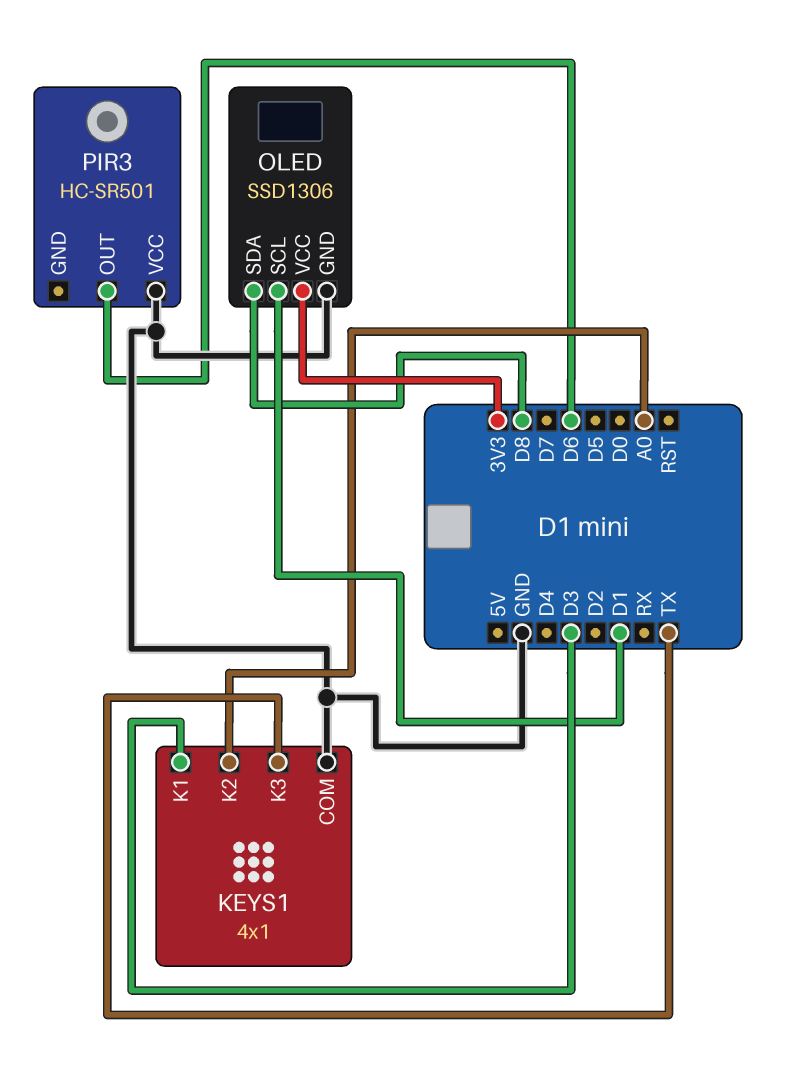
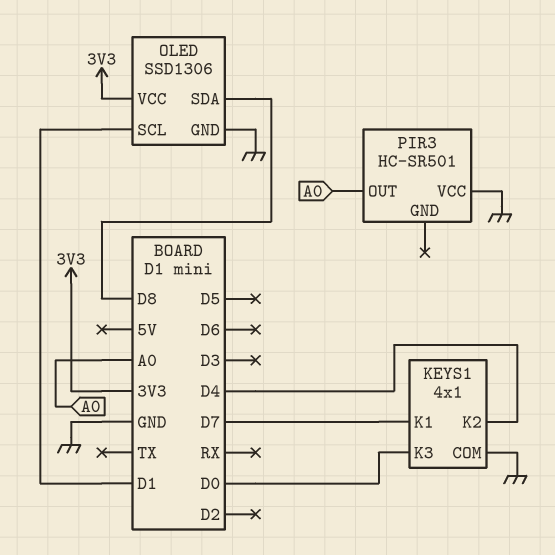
KEYS1 pin K1: D3 -> D7
KEYS1 pin K2: A0 -> D4
KEYS1 pin K3: TX -> D0
PIR3 pin OUT: D6 -> A0

